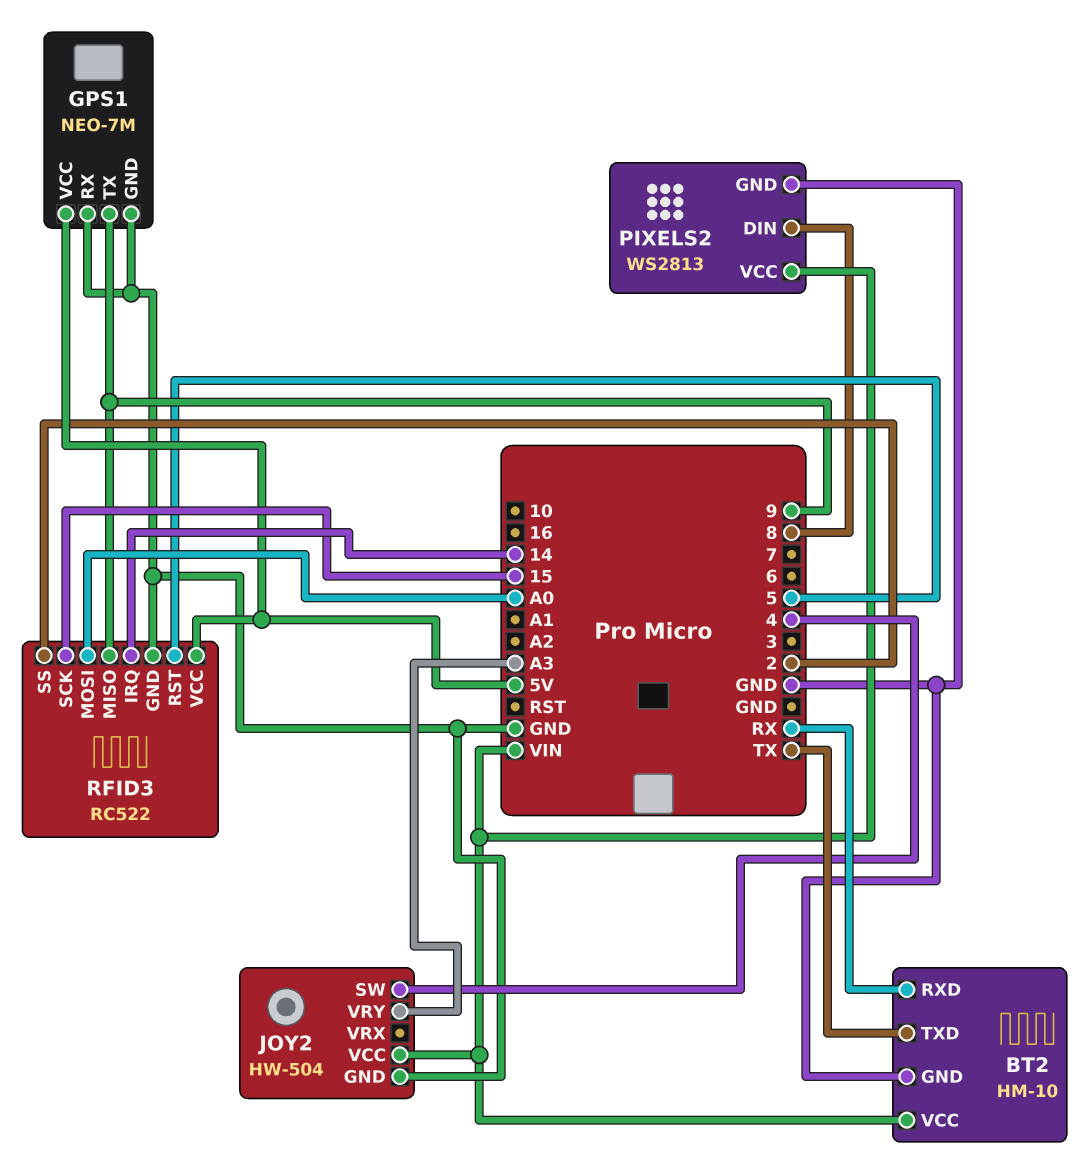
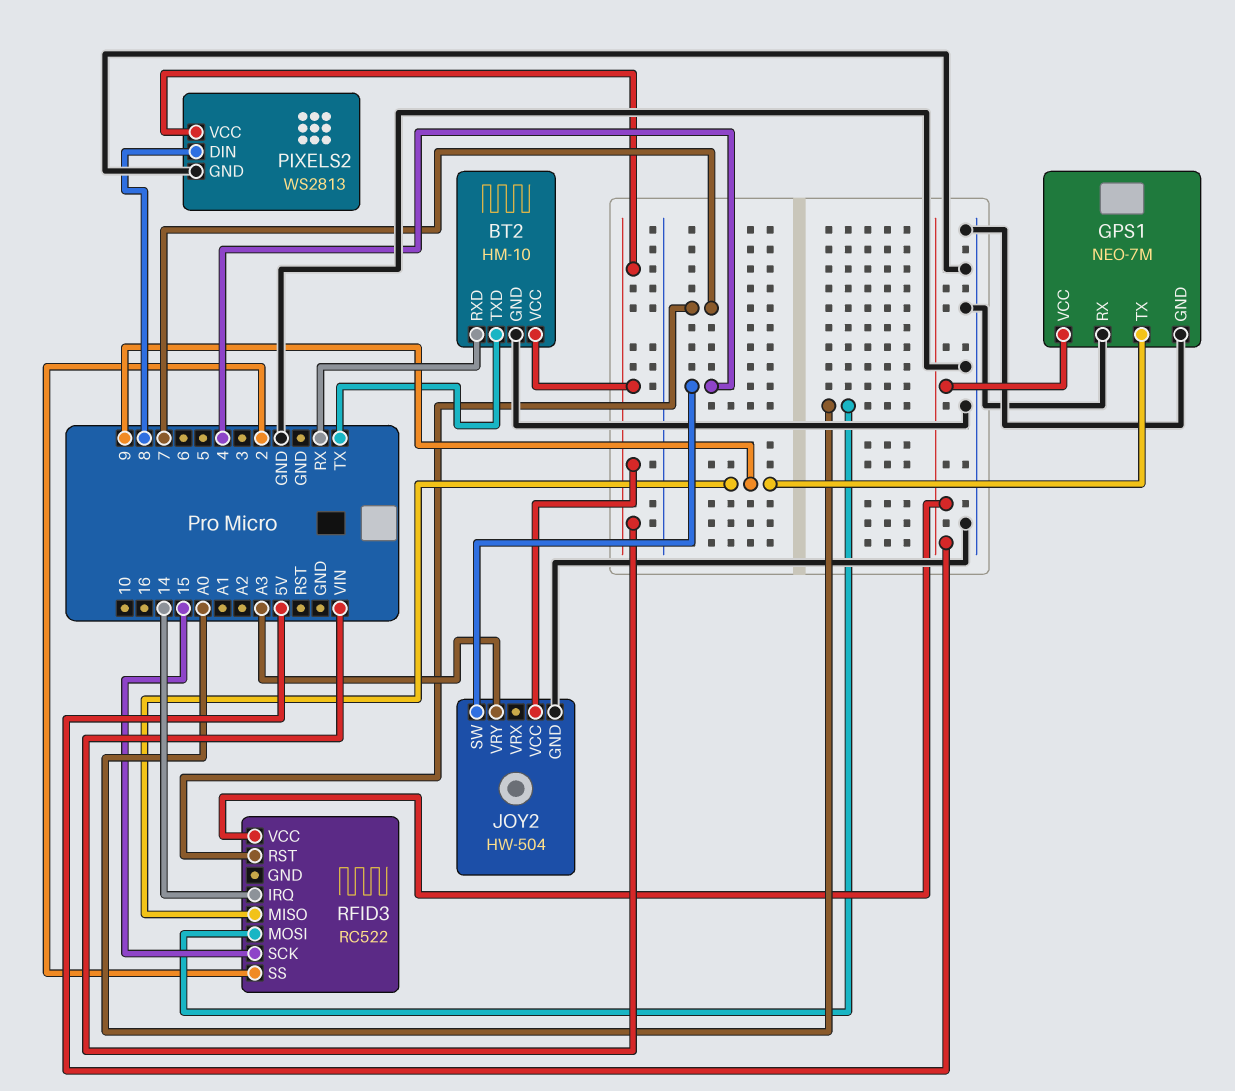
RFID3 pin GND: GND -> none
RFID3 pin RST: 5 -> 7

